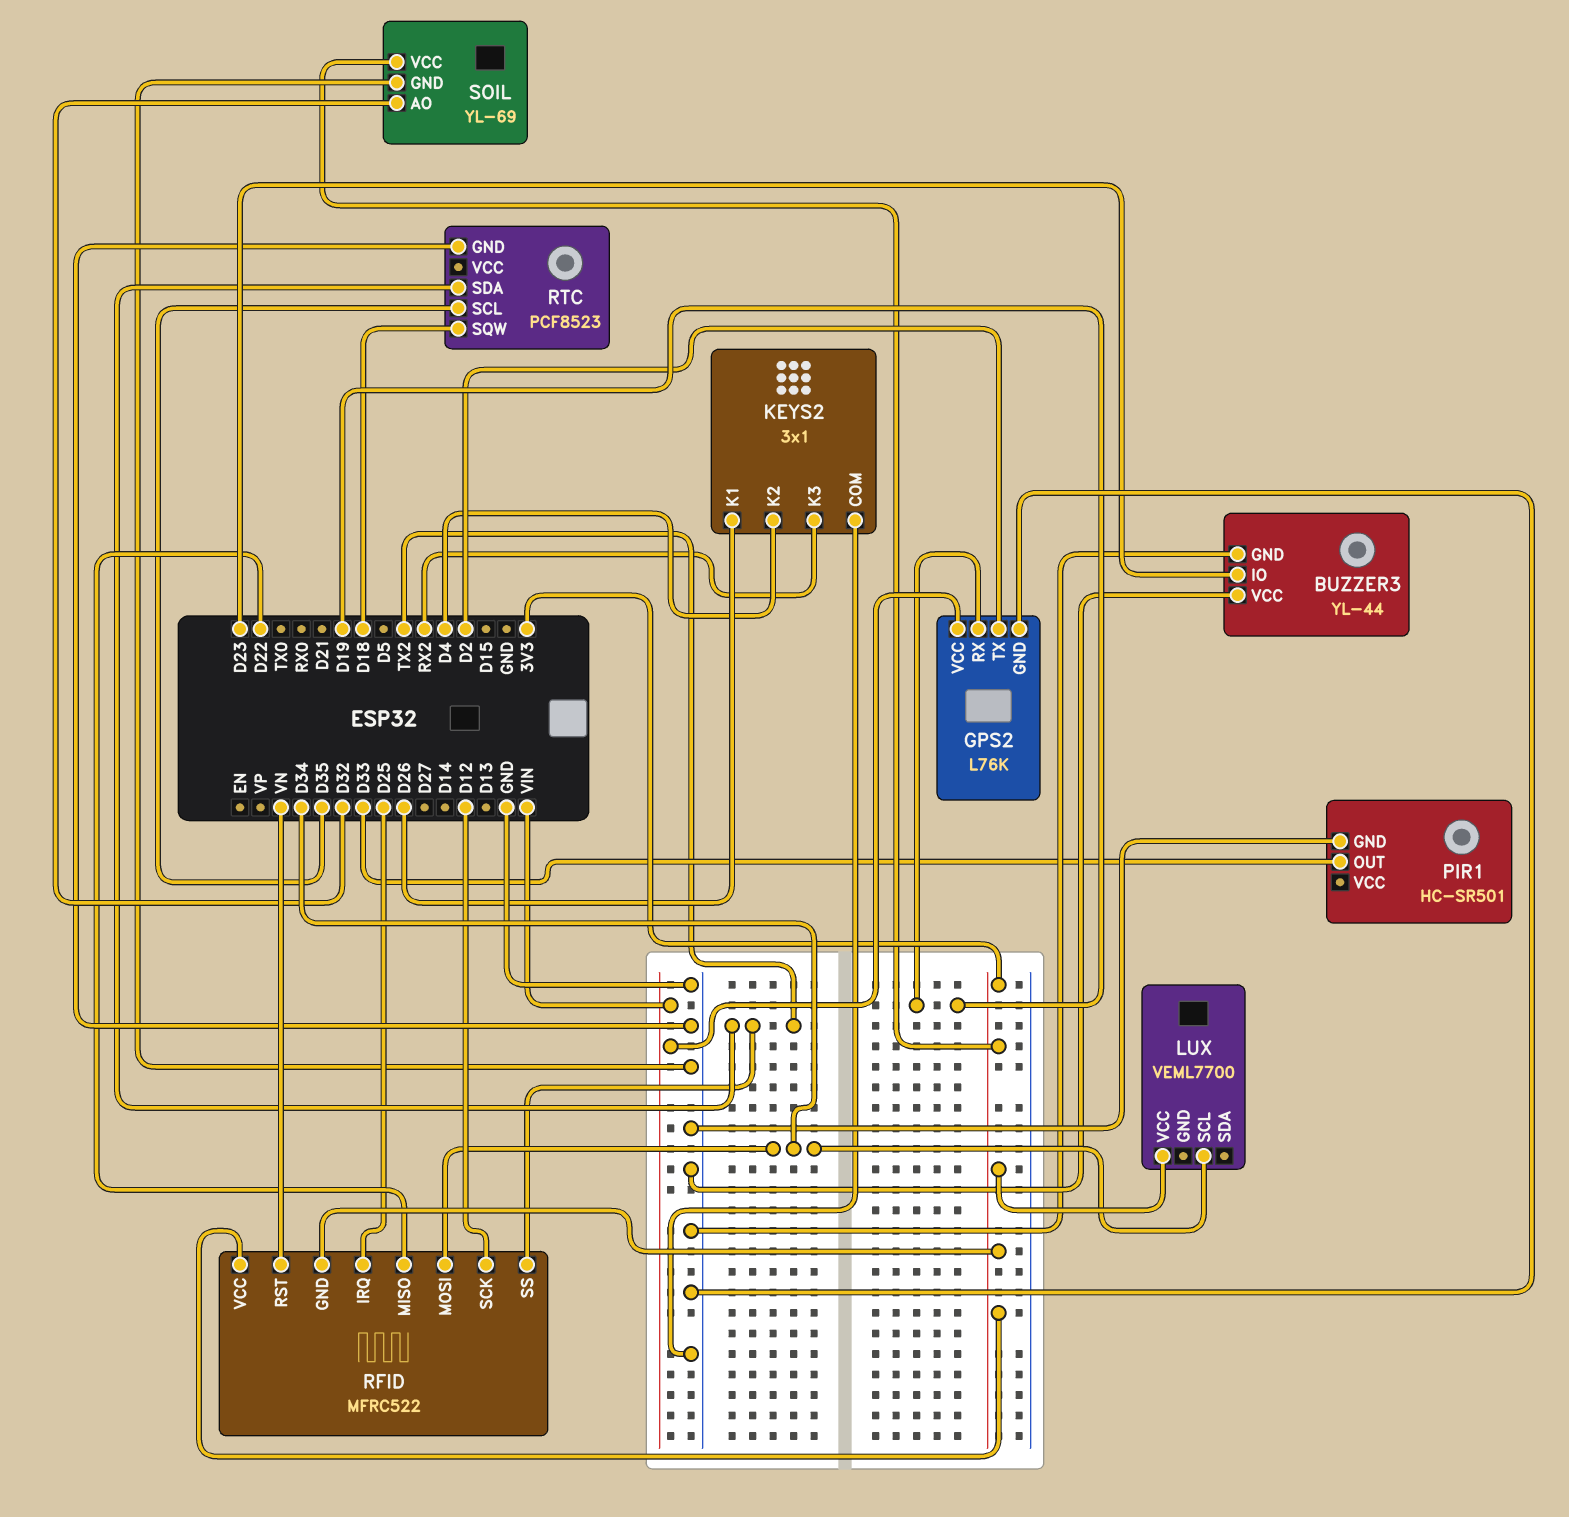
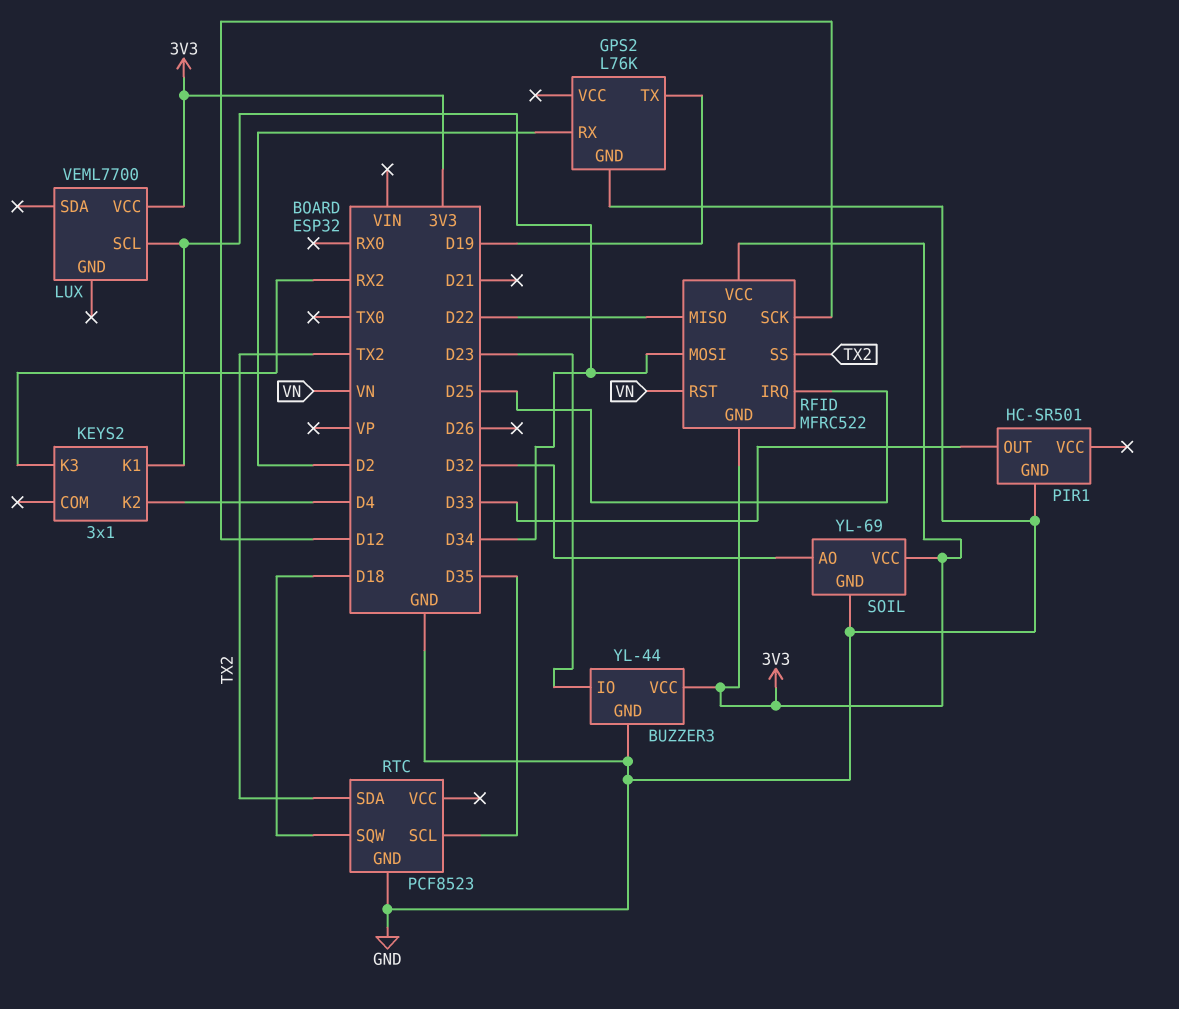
BUZZER3 pin VCC: GND -> 3V3
GPS2 pin RX: D19 -> D2
GPS2 pin TX: D2 -> D19
GPS2 pin VCC: VIN -> none
KEYS2 pin COM: GND -> none
KEYS2 pin K1: D26 -> D34

